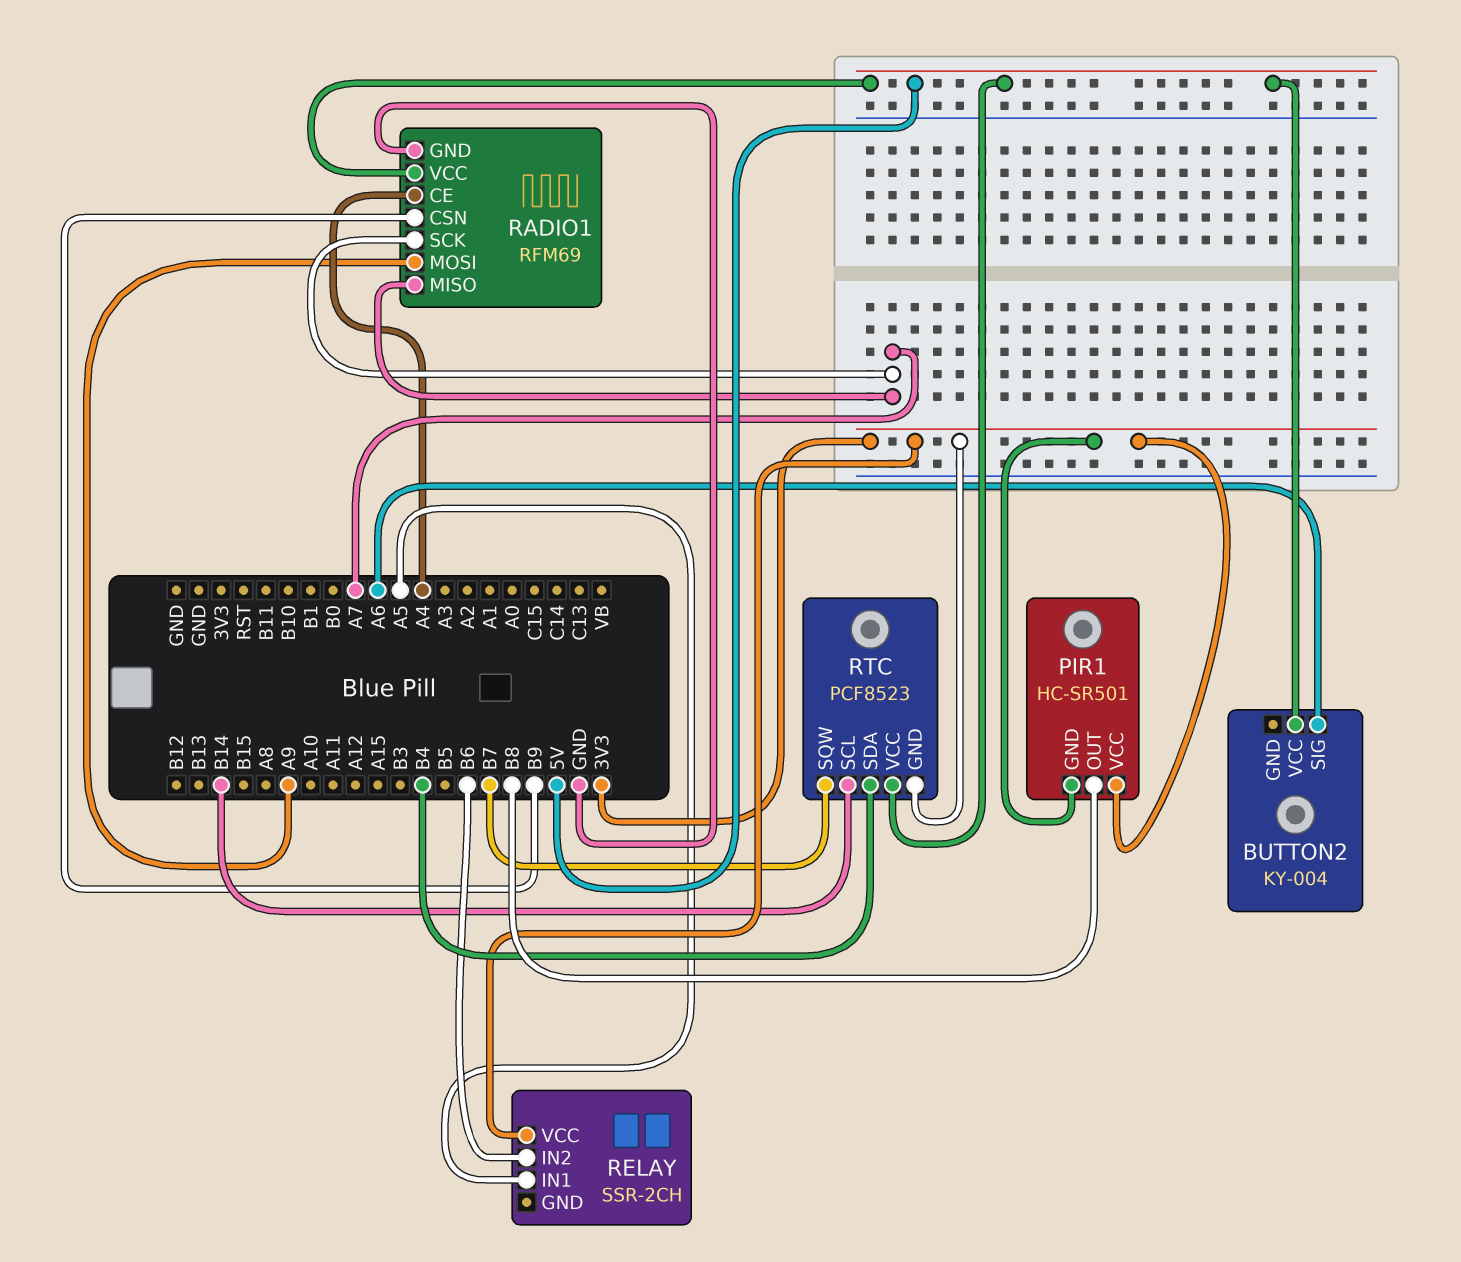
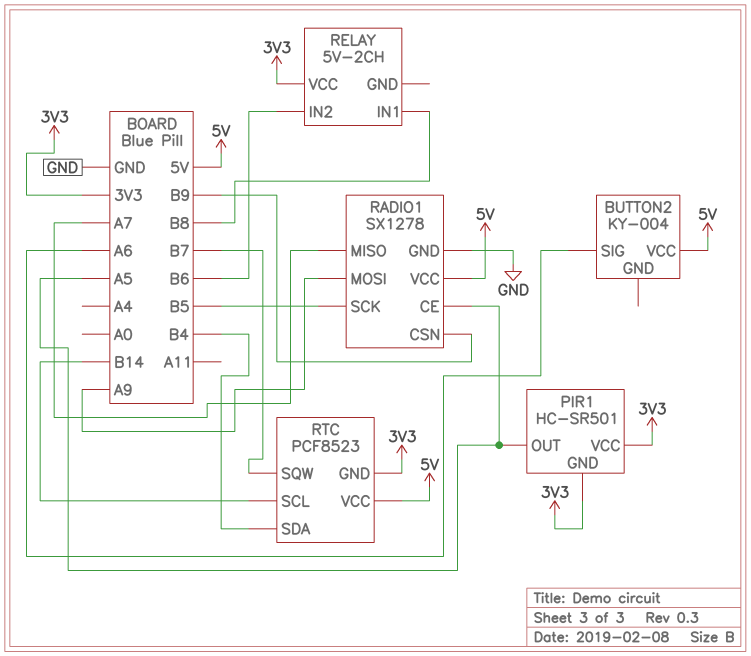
PIR1 pin OUT: B8 -> A5
RADIO1: RFM69 -> SX1278
RADIO1 pin CE: A4 -> A5
RADIO1 pin SCK: A7 -> B5
RELAY: SSR-2CH -> 5V-2CH
RELAY pin IN1: A5 -> B8

